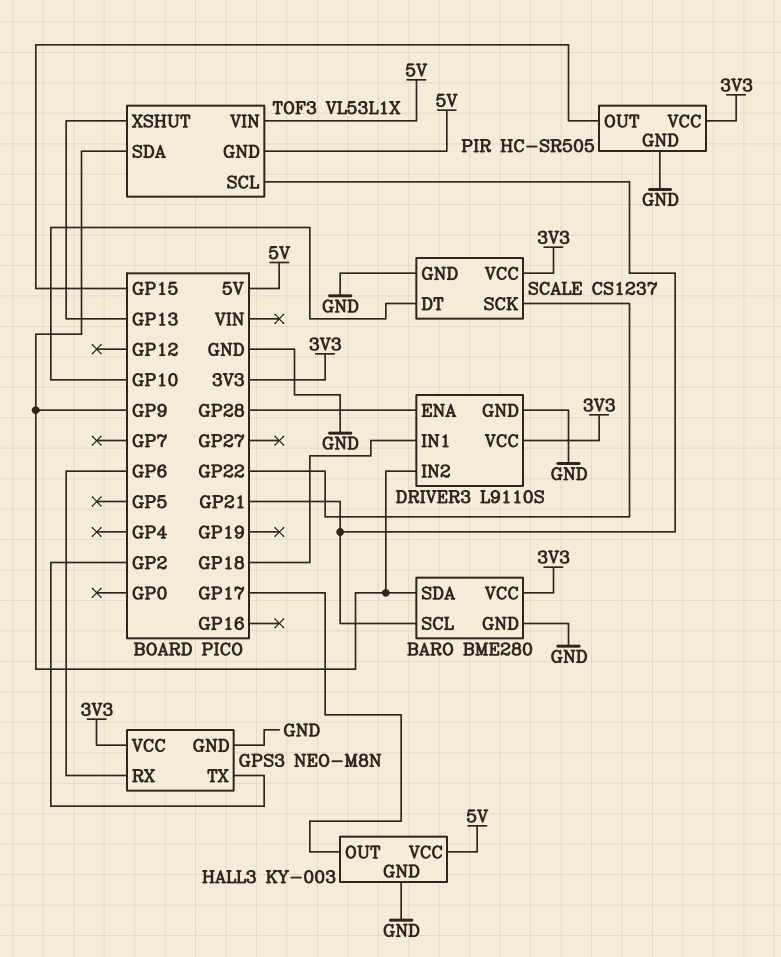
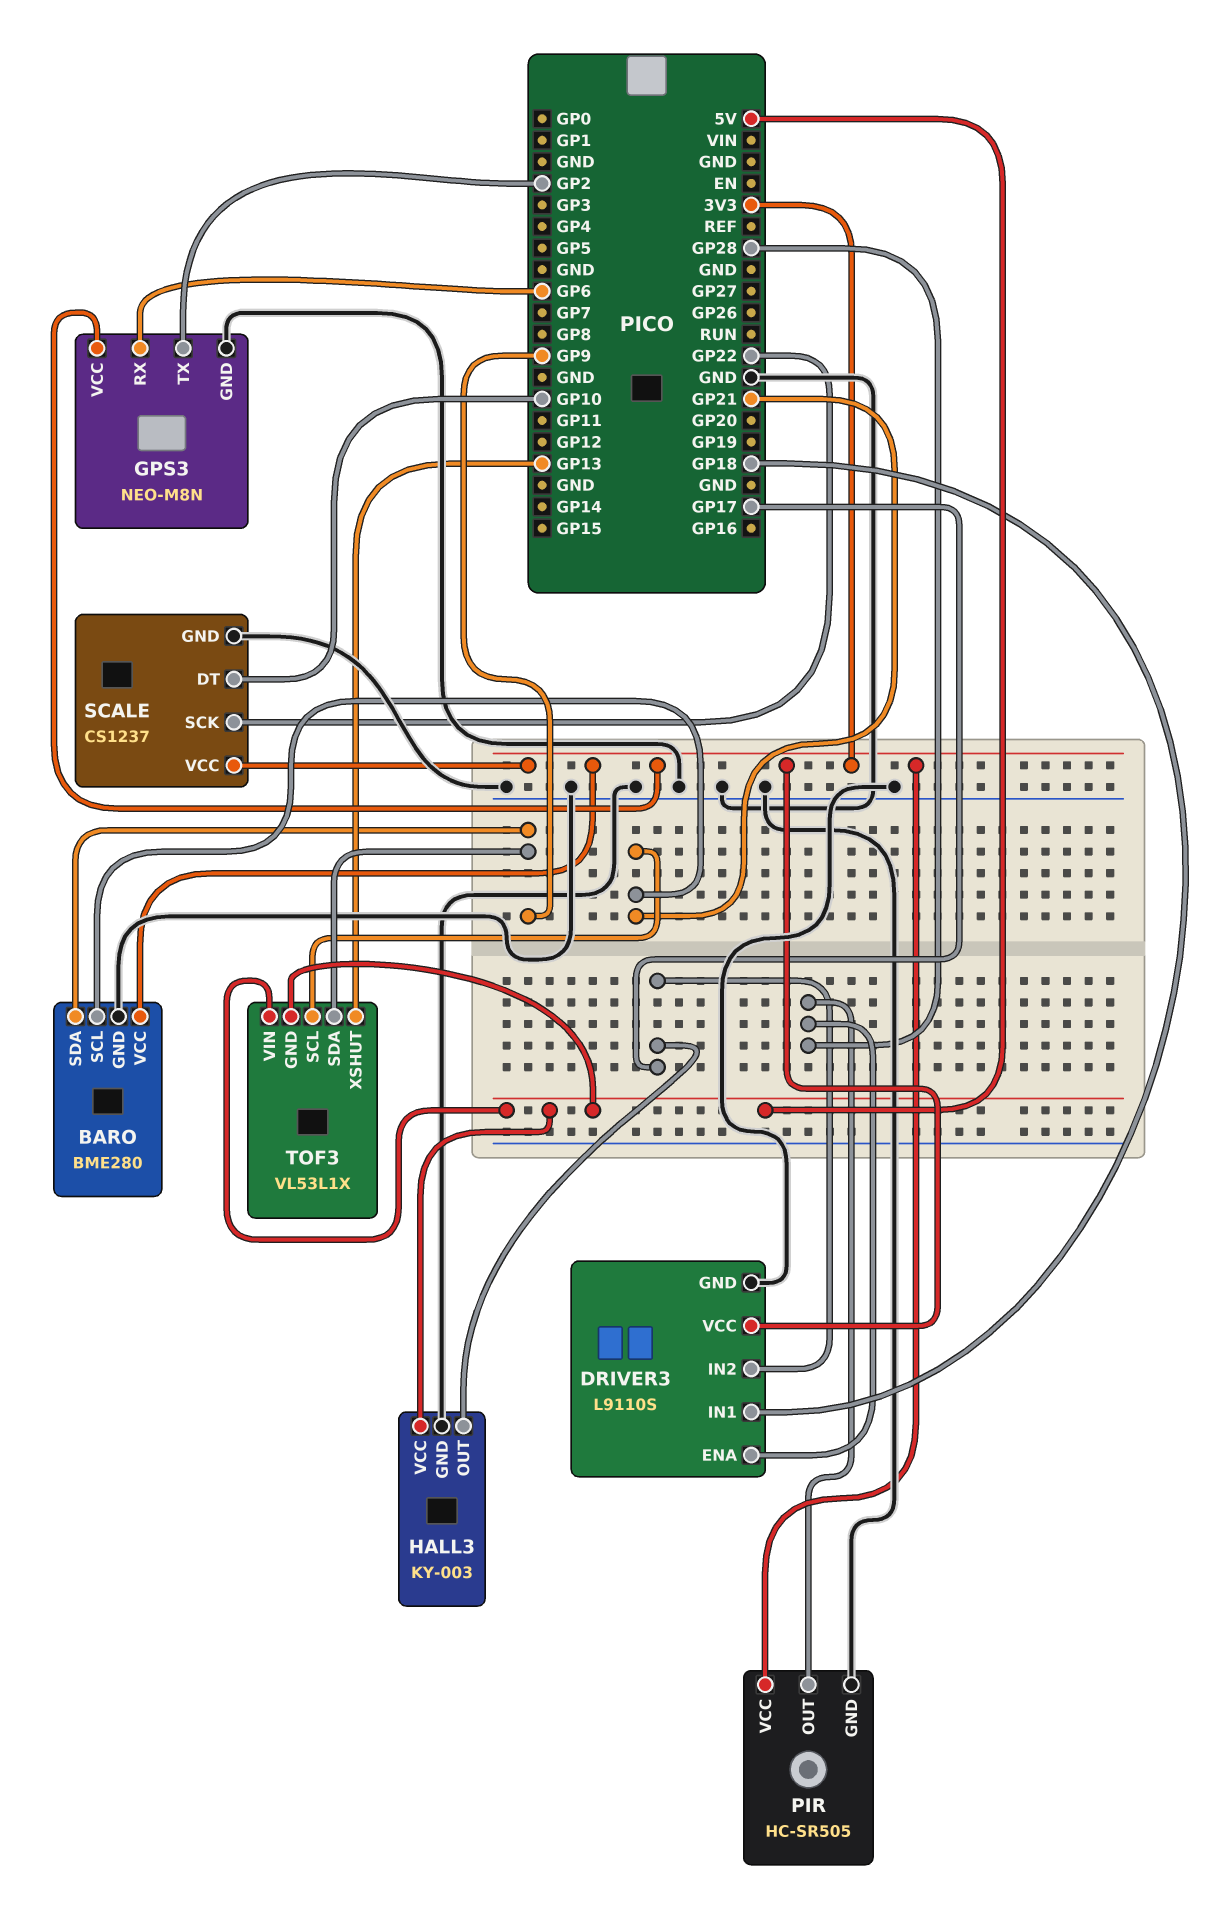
DRIVER3 pin IN2: GP9 -> GP17
PIR pin OUT: GP15 -> GP28

